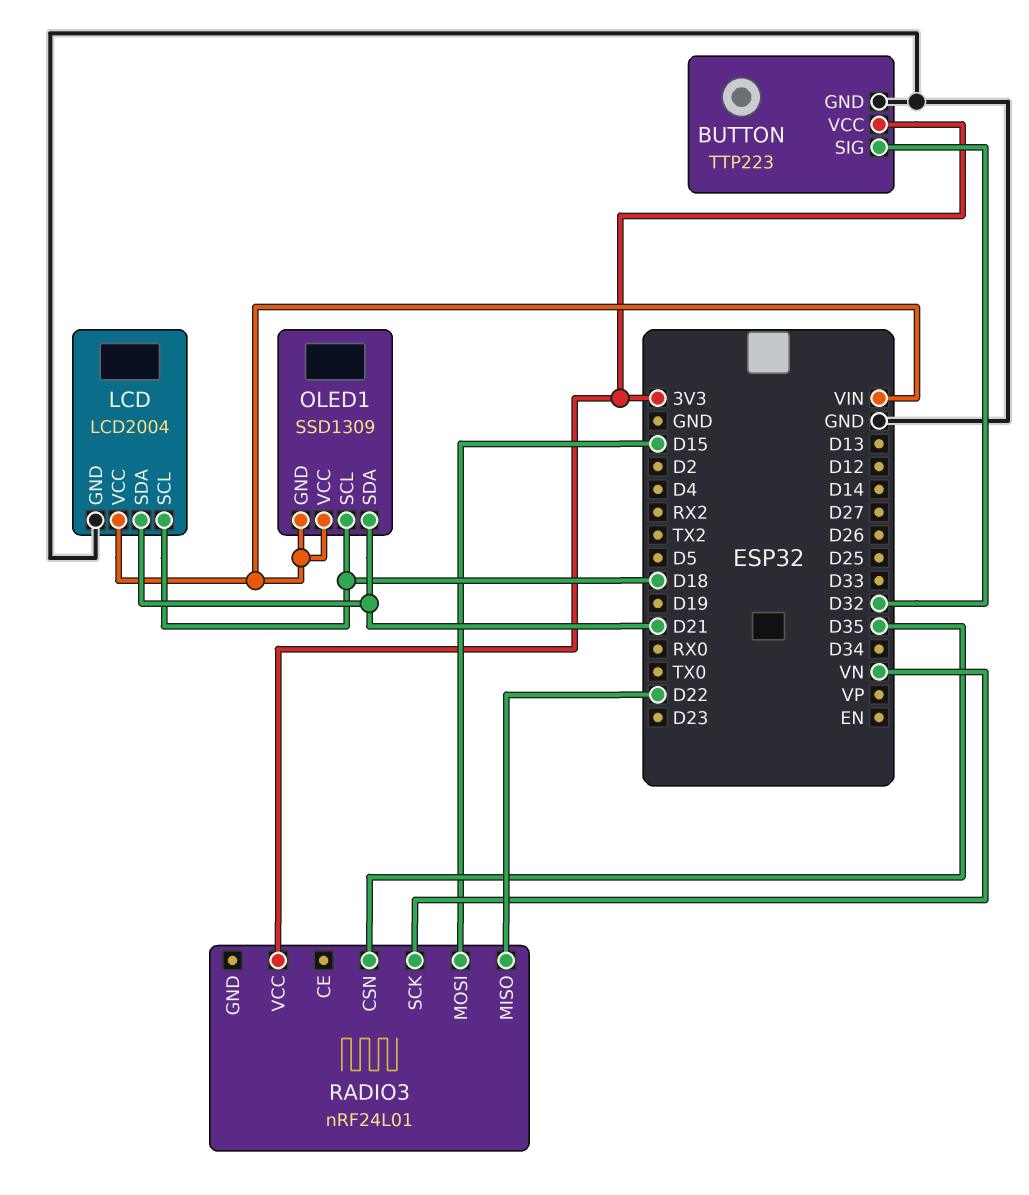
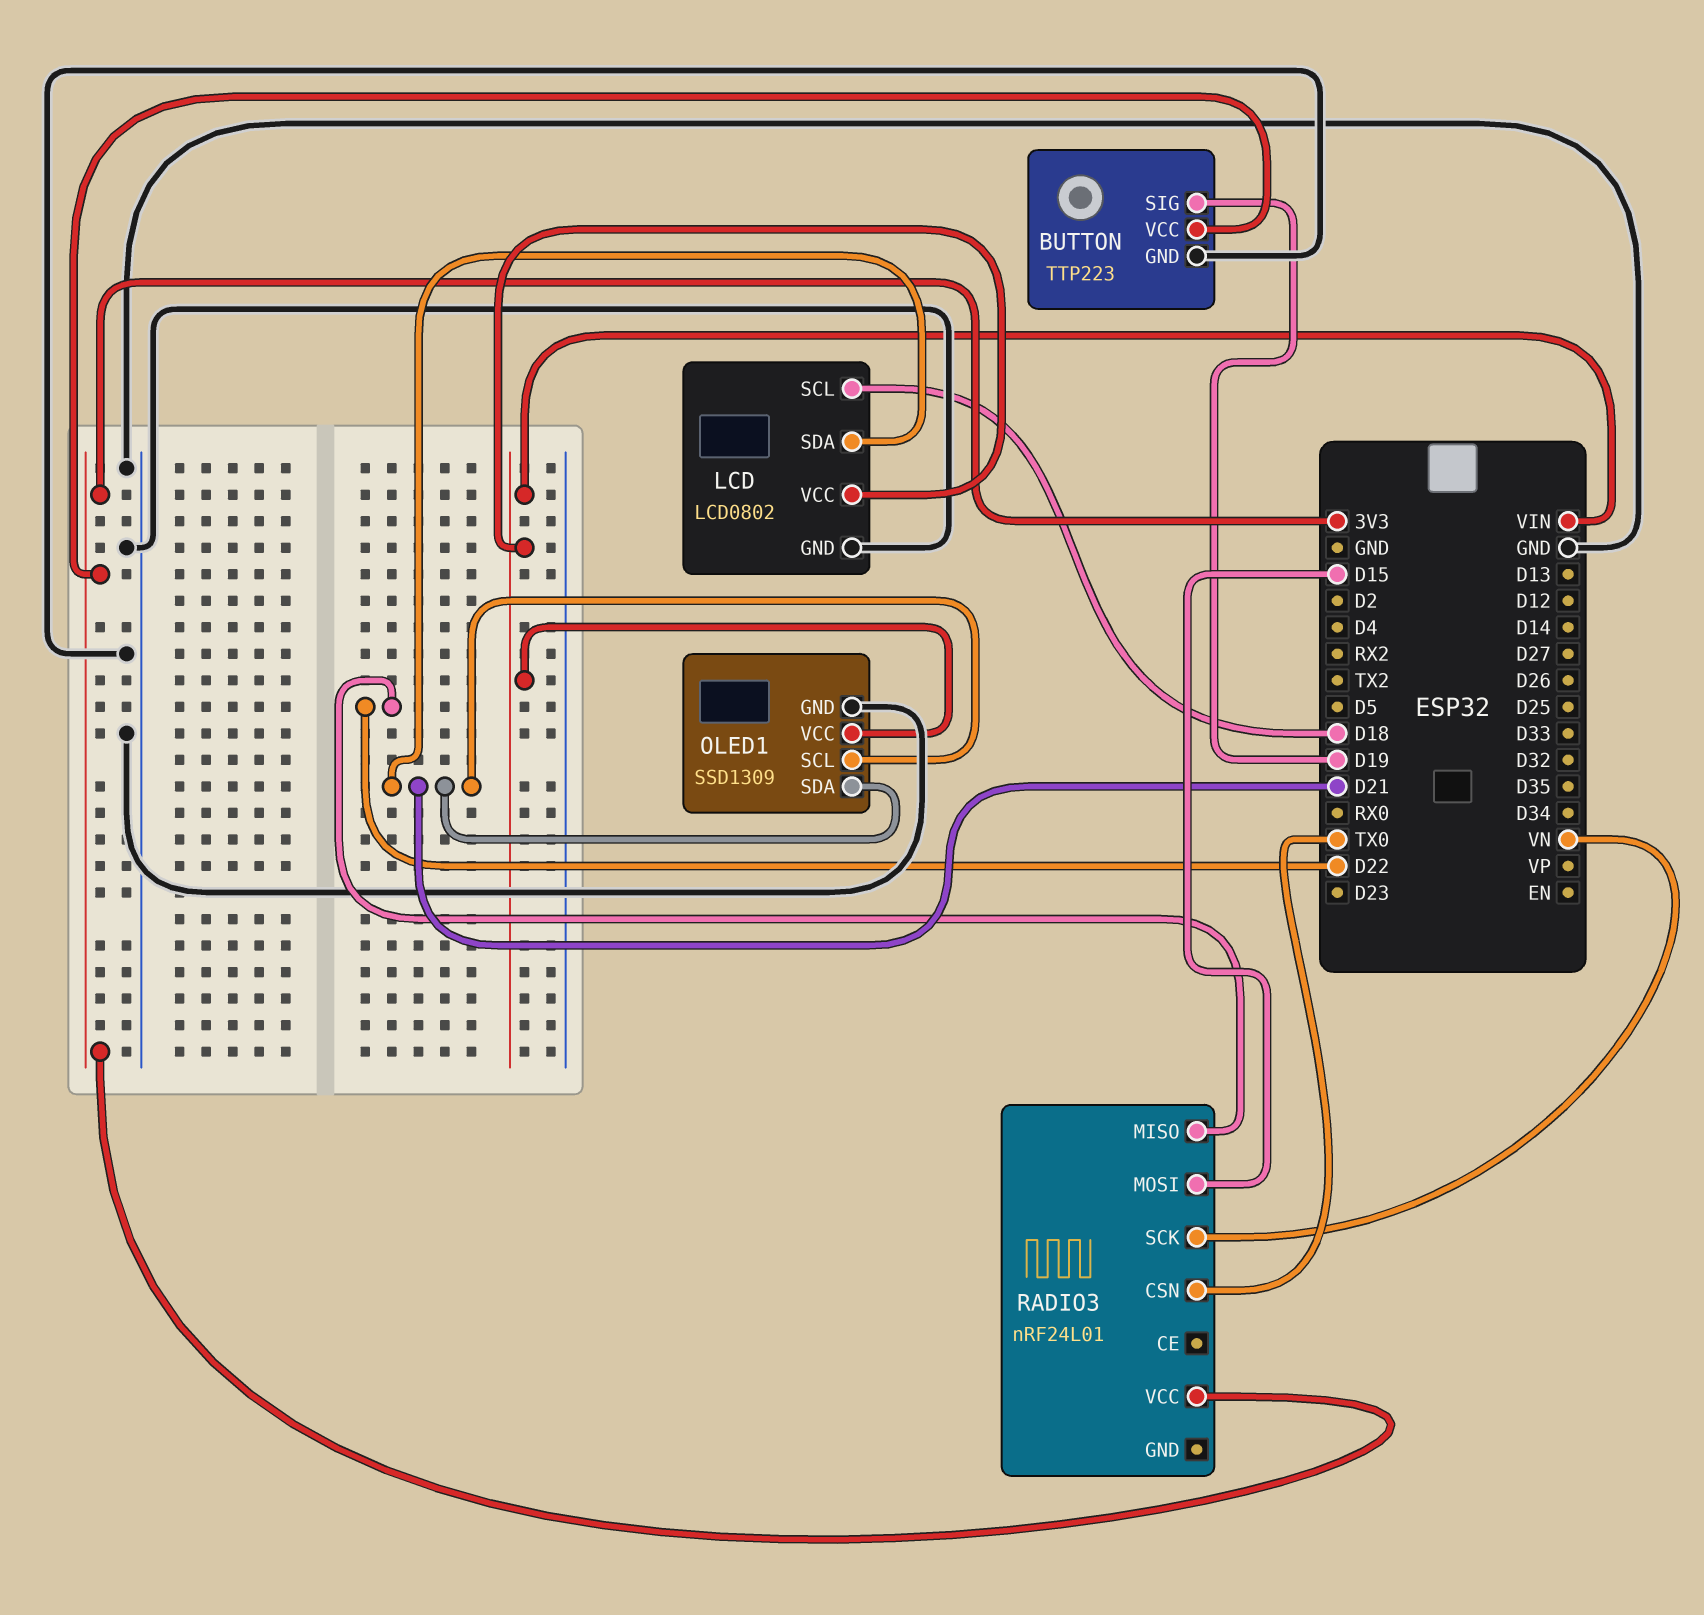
BUTTON pin SIG: D32 -> D19
LCD: LCD2004 -> LCD0802
OLED1 pin GND: VIN -> GND
OLED1 pin SCL: D18 -> D21
RADIO3 pin CSN: D35 -> TX0

